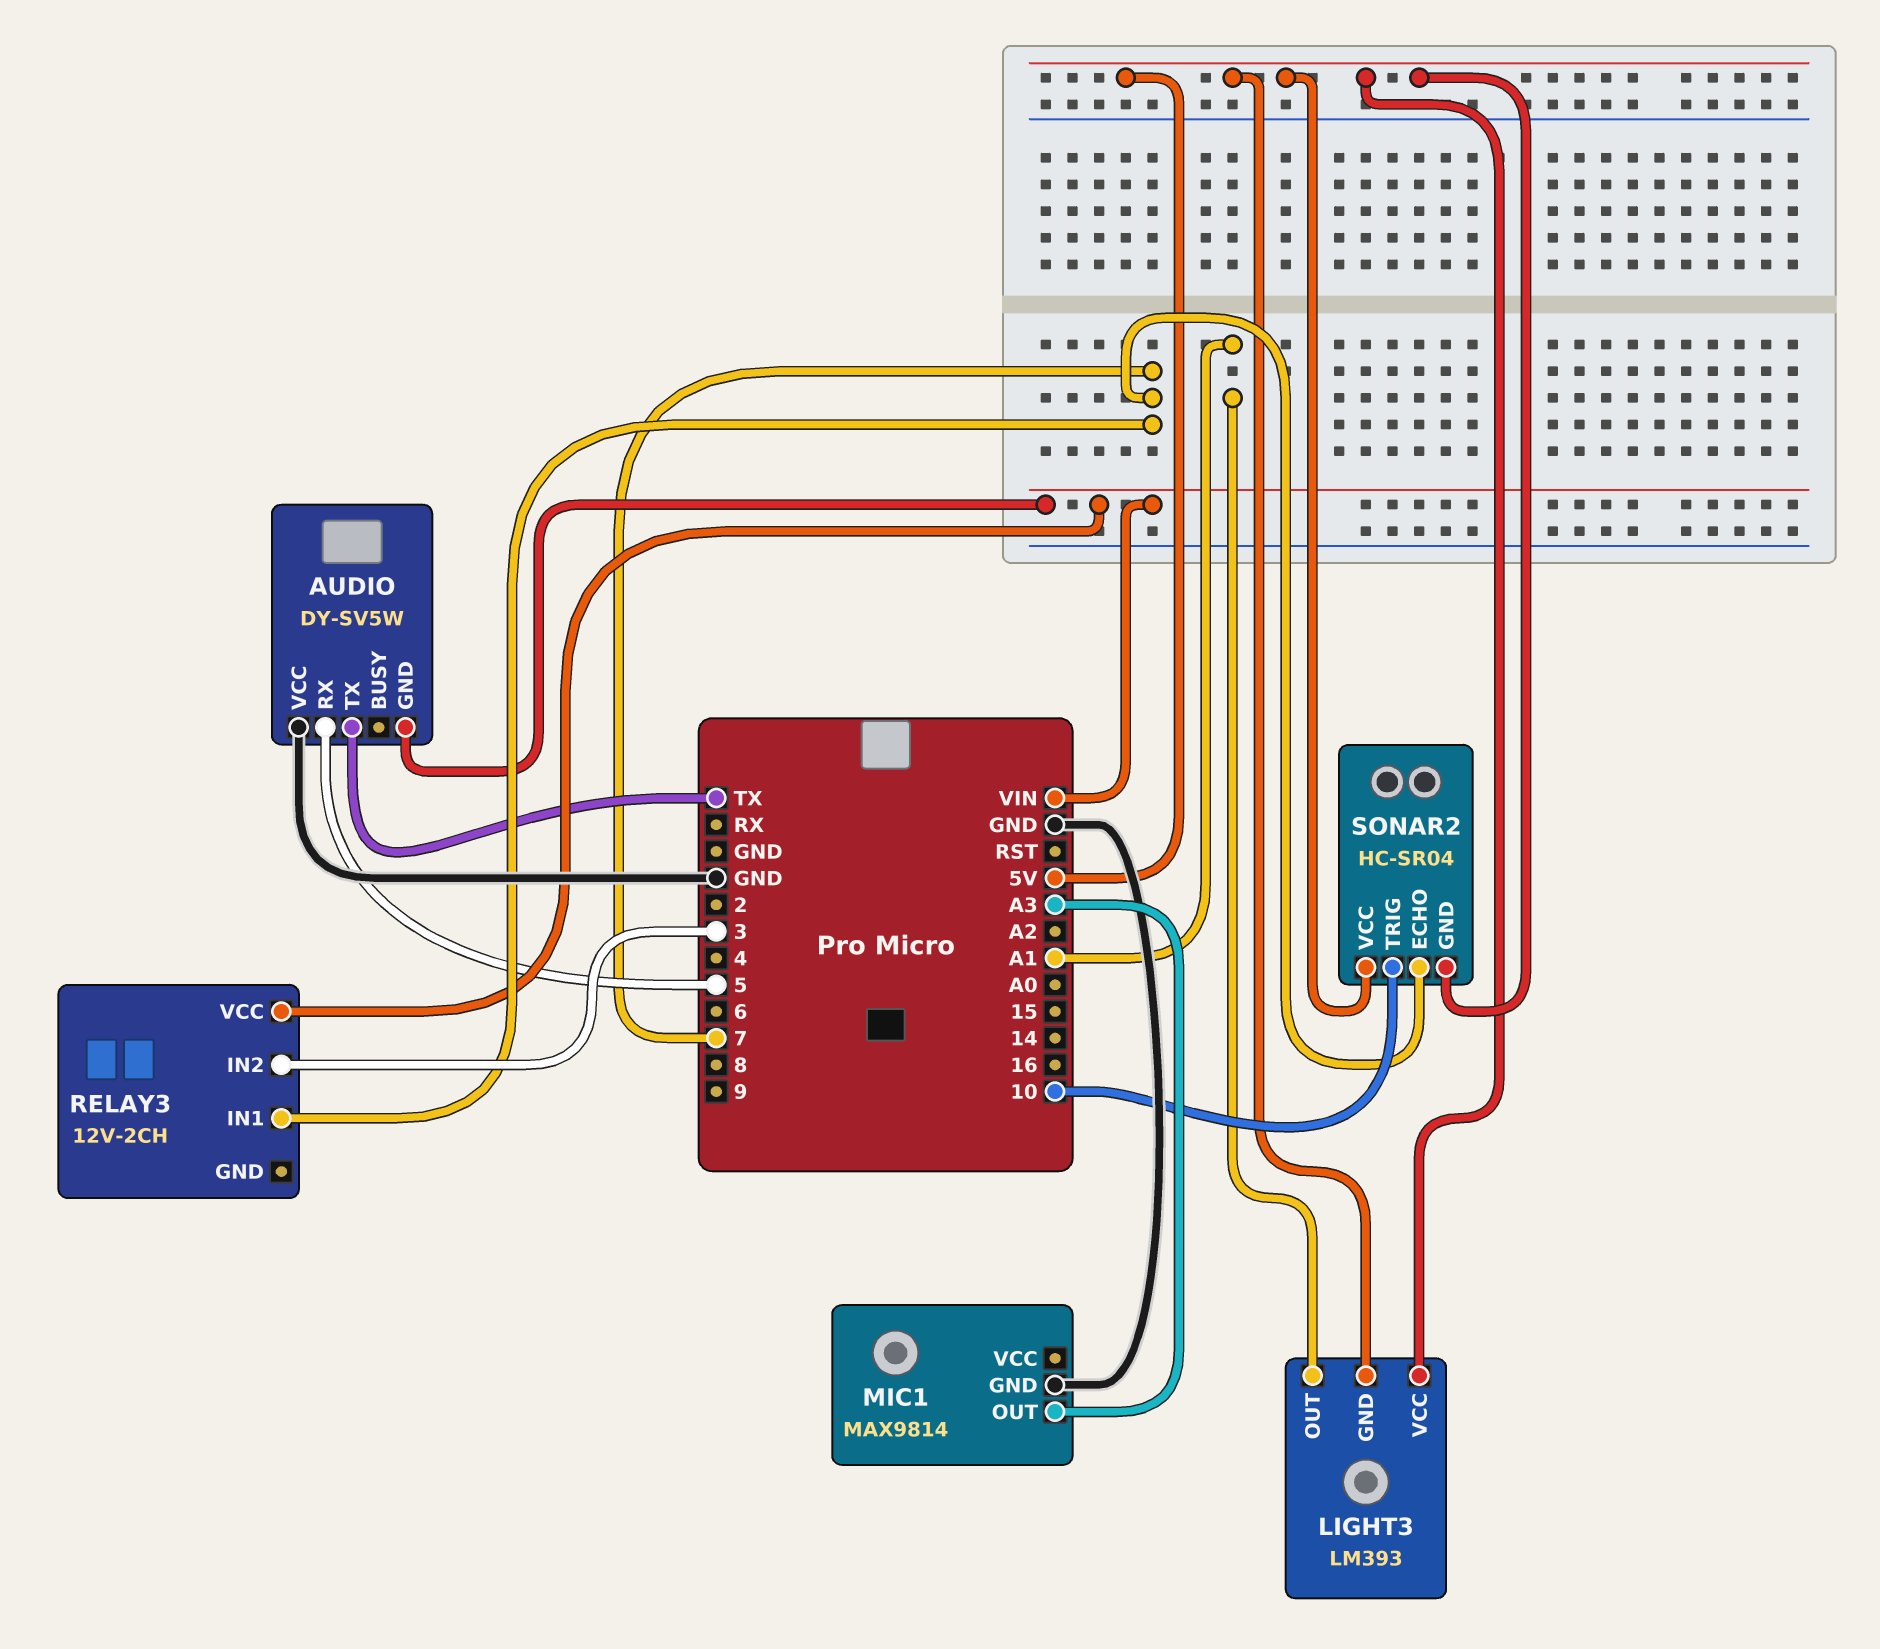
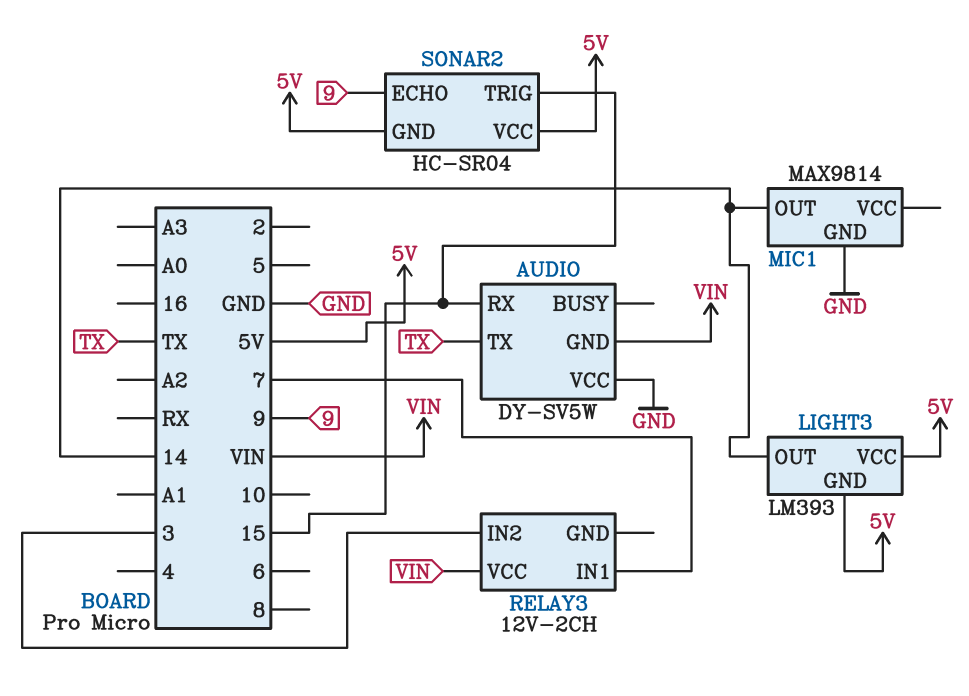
AUDIO pin RX: 5 -> 15
LIGHT3 pin OUT: A1 -> 14
MIC1 pin OUT: A3 -> 14
SONAR2 pin ECHO: 7 -> 9
SONAR2 pin TRIG: 10 -> 15

